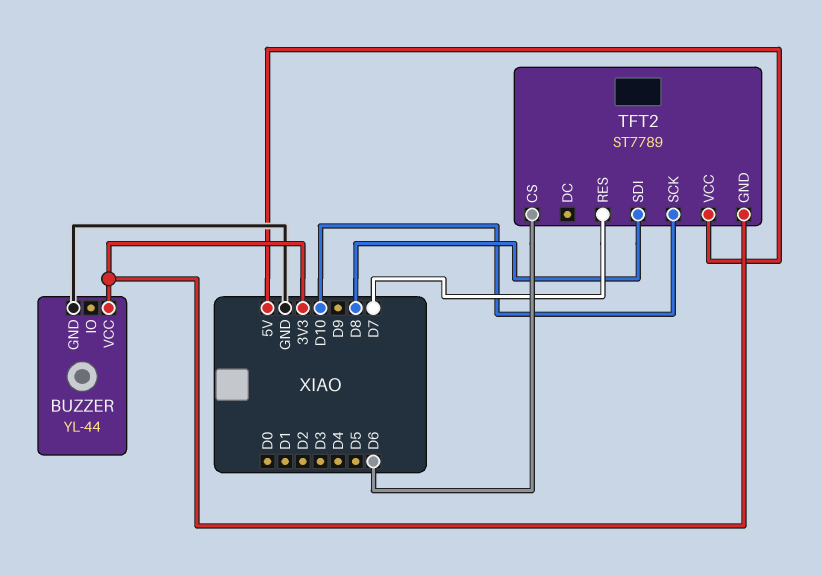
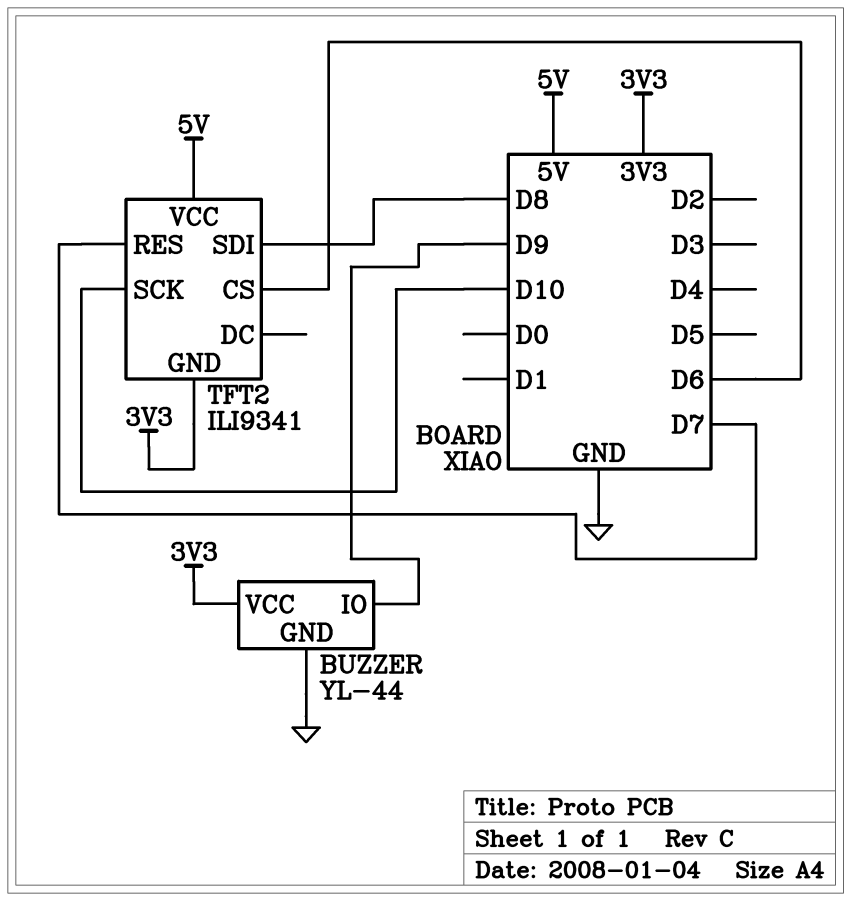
BUZZER pin IO: none -> D9
TFT2: ST7789 -> ILI9341

